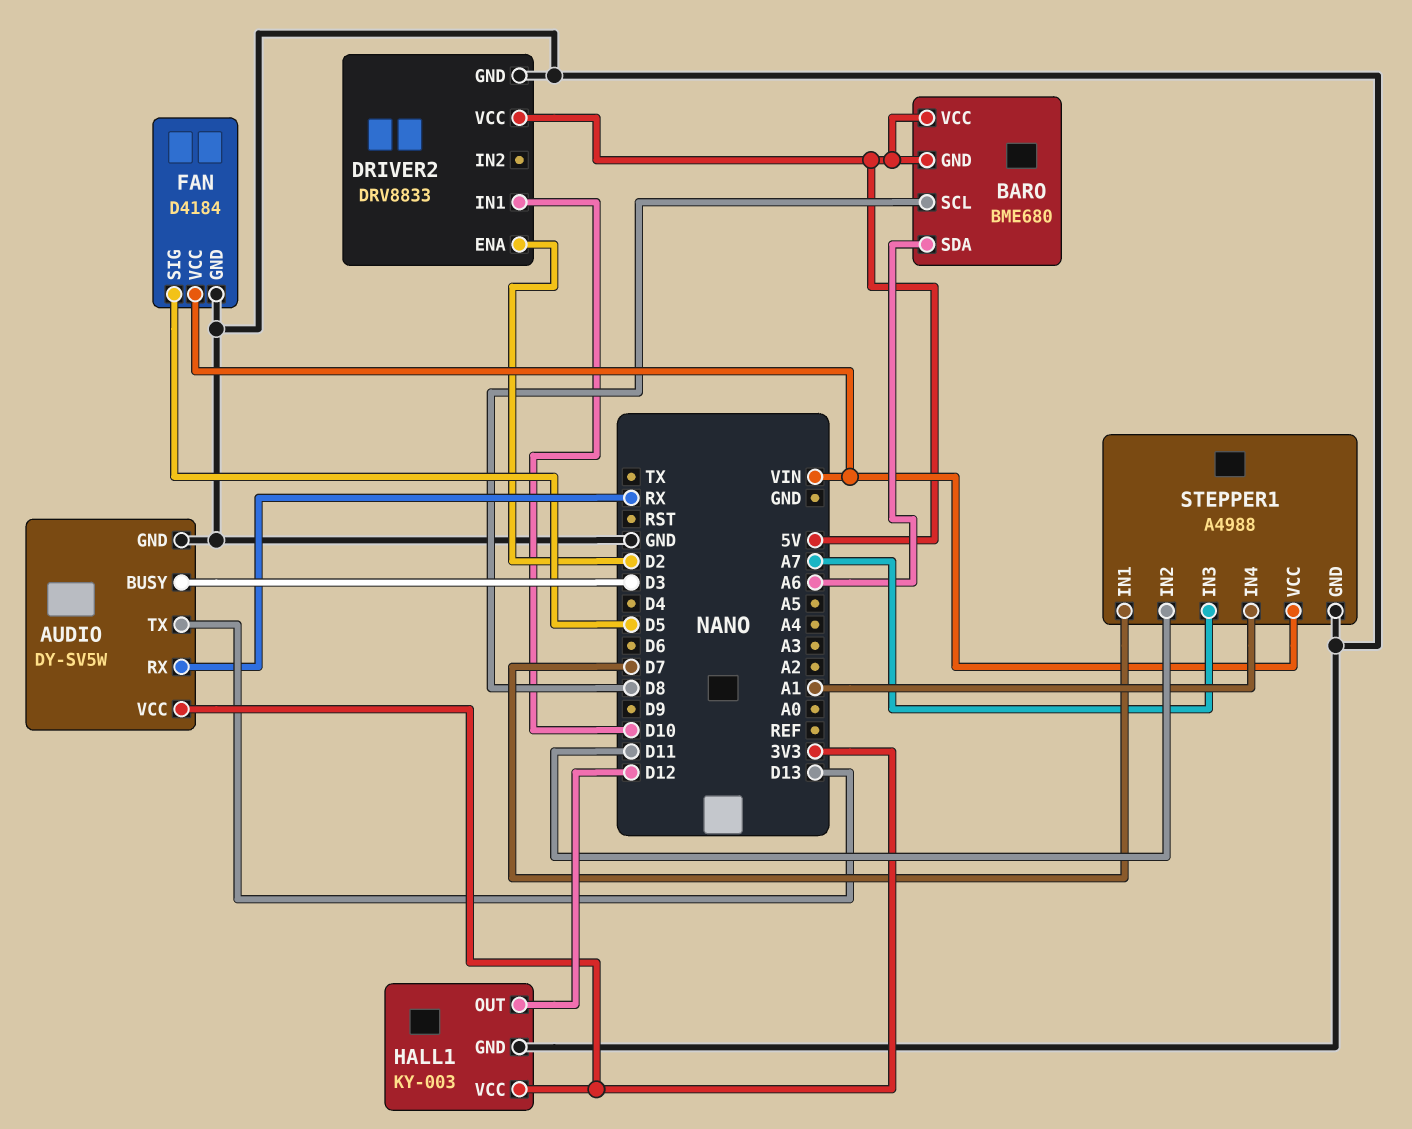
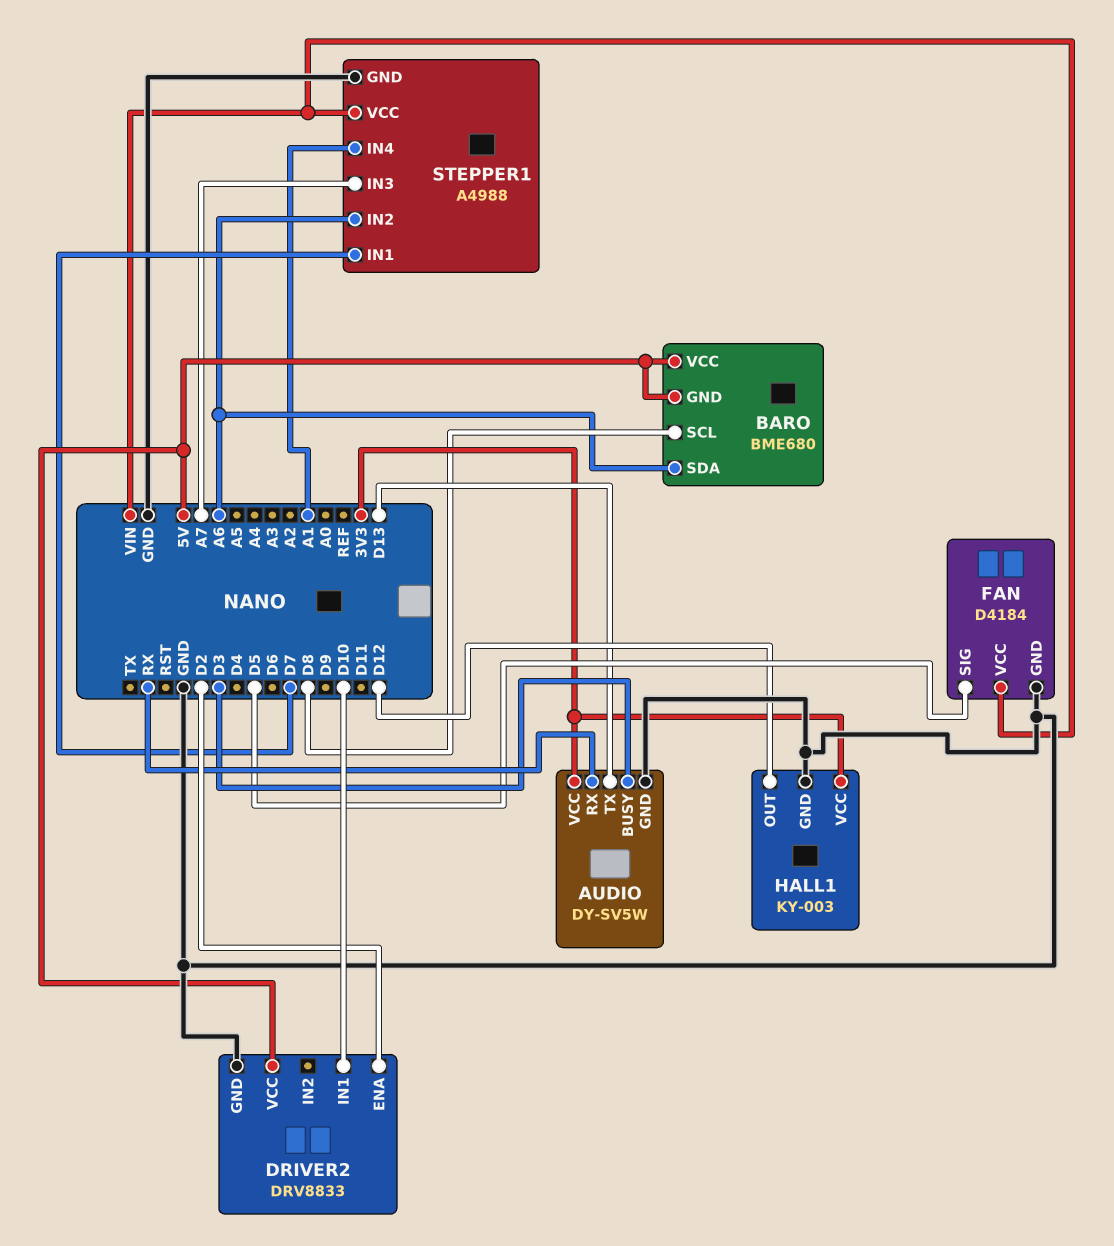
STEPPER1 pin IN2: D11 -> A6

